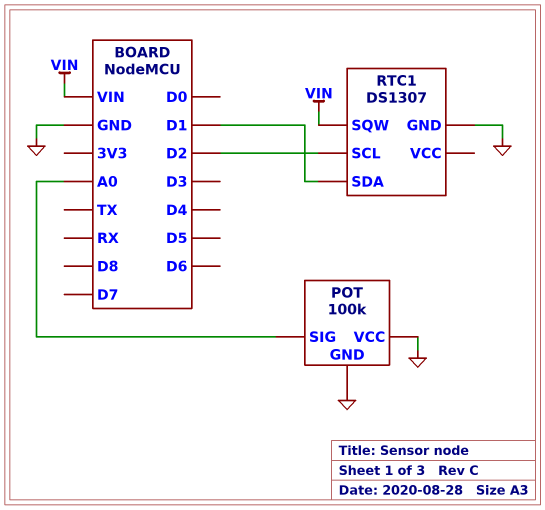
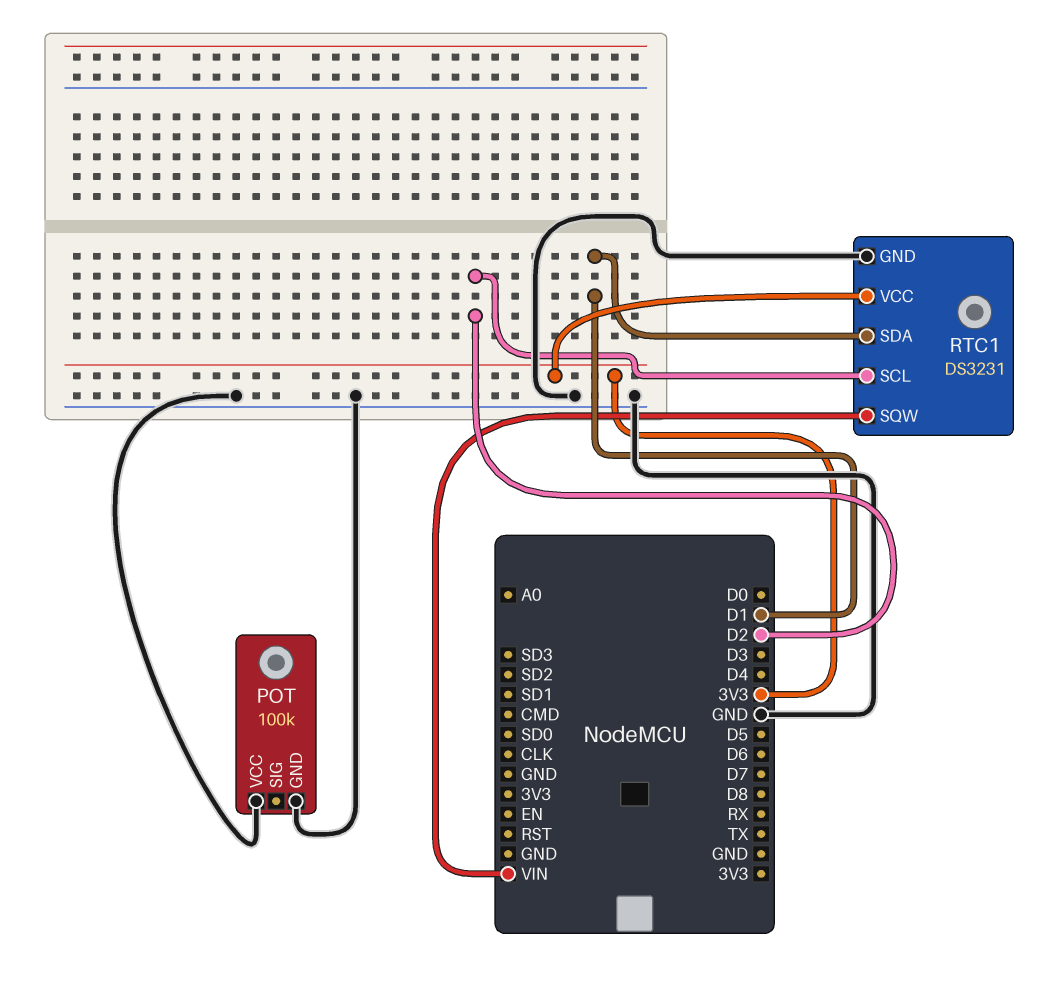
POT pin SIG: A0 -> none
RTC1: DS1307 -> DS3231
RTC1 pin VCC: none -> 3V3

